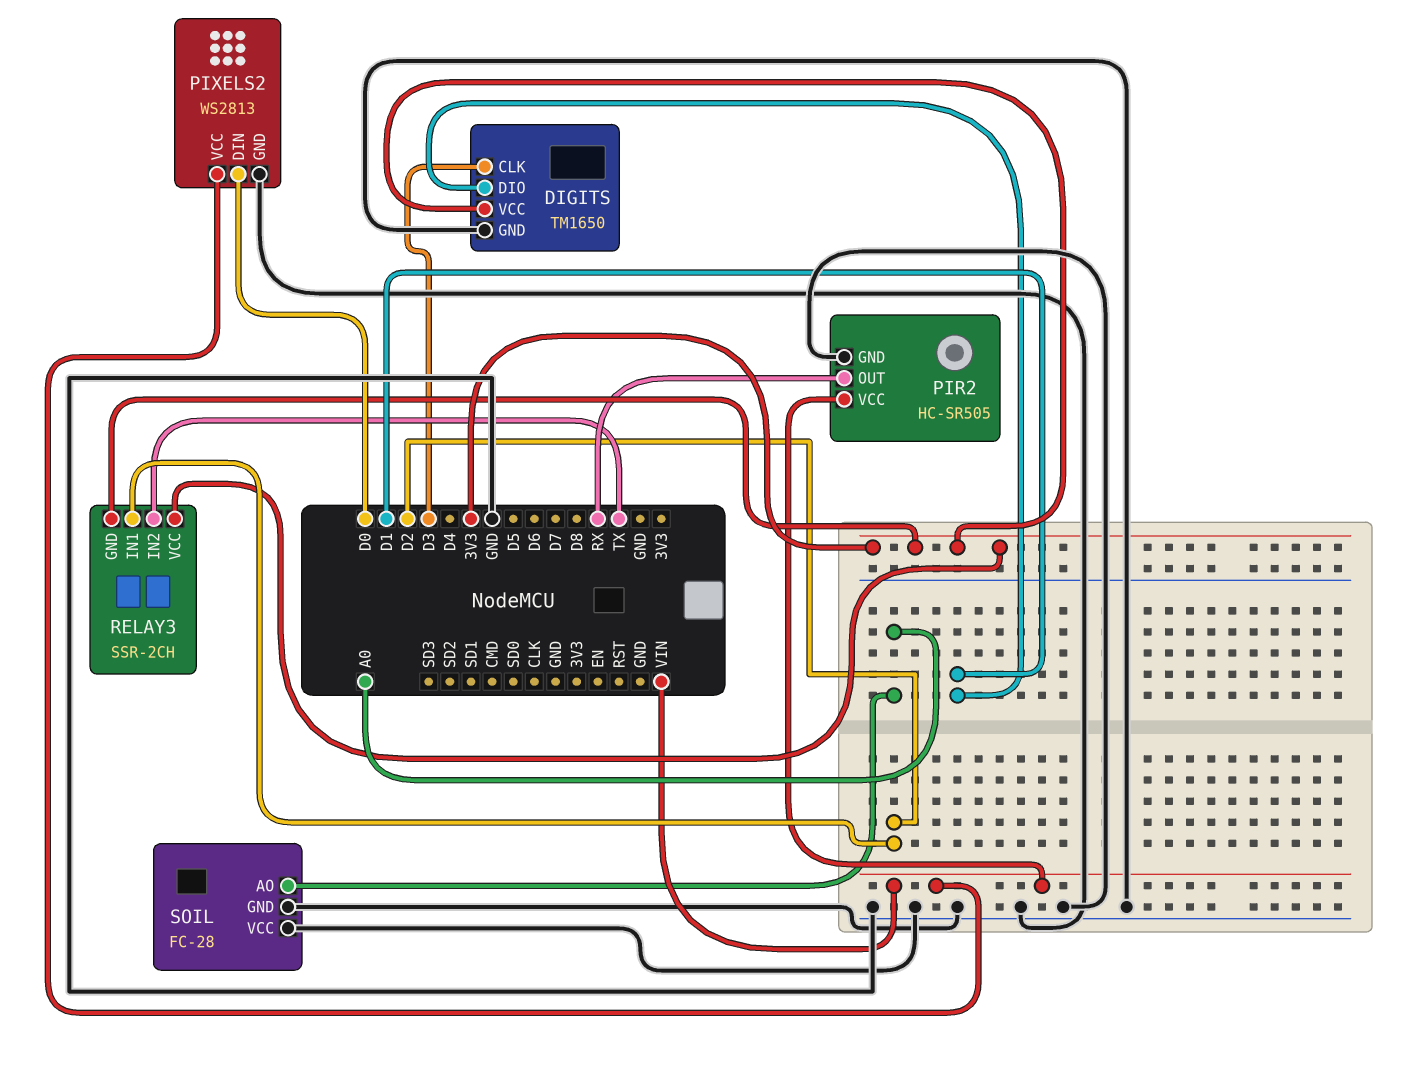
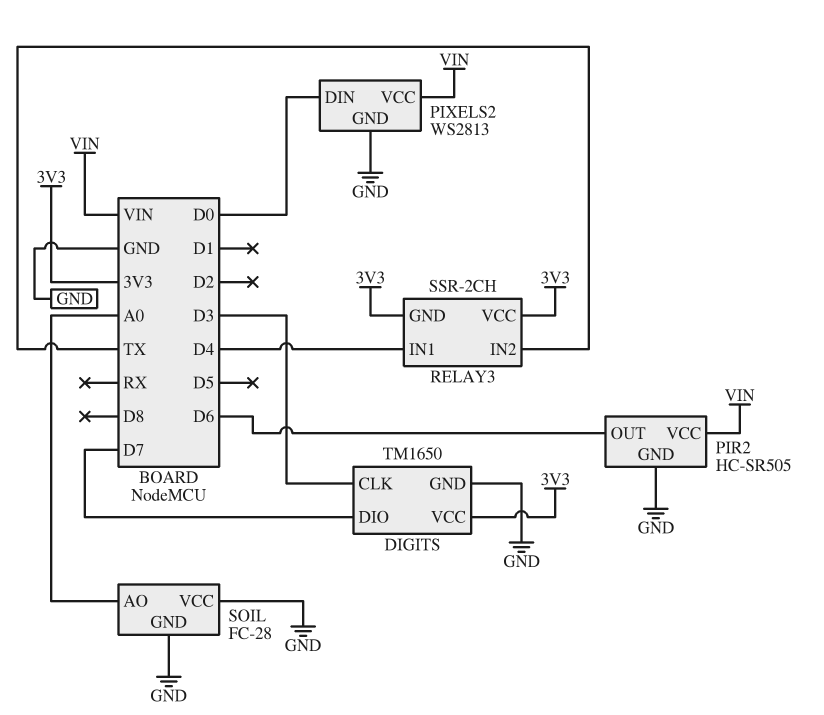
DIGITS pin DIO: D1 -> D7
PIR2 pin OUT: RX -> D6
RELAY3 pin IN1: D2 -> D4

